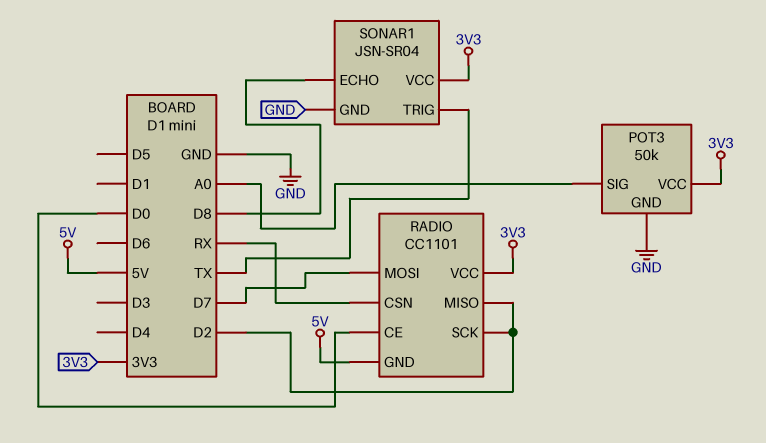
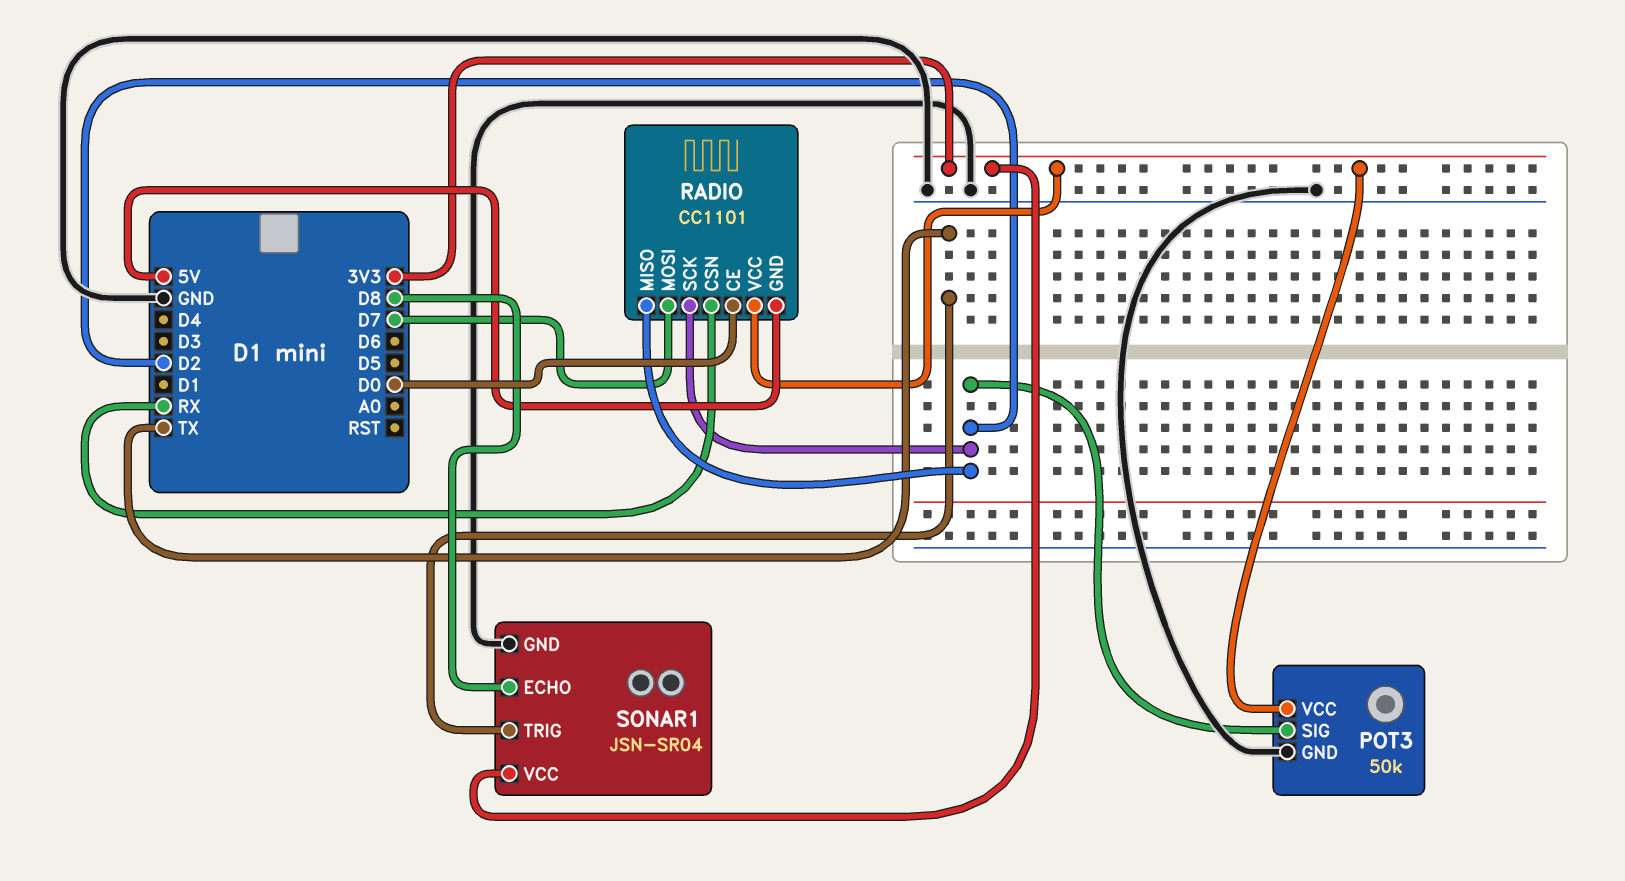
POT3 pin SIG: A0 -> D2

